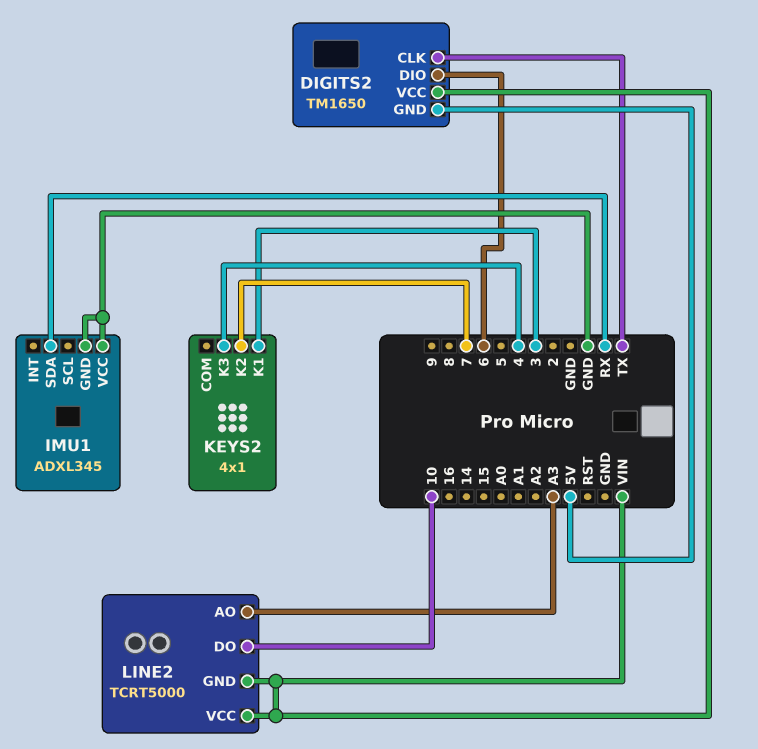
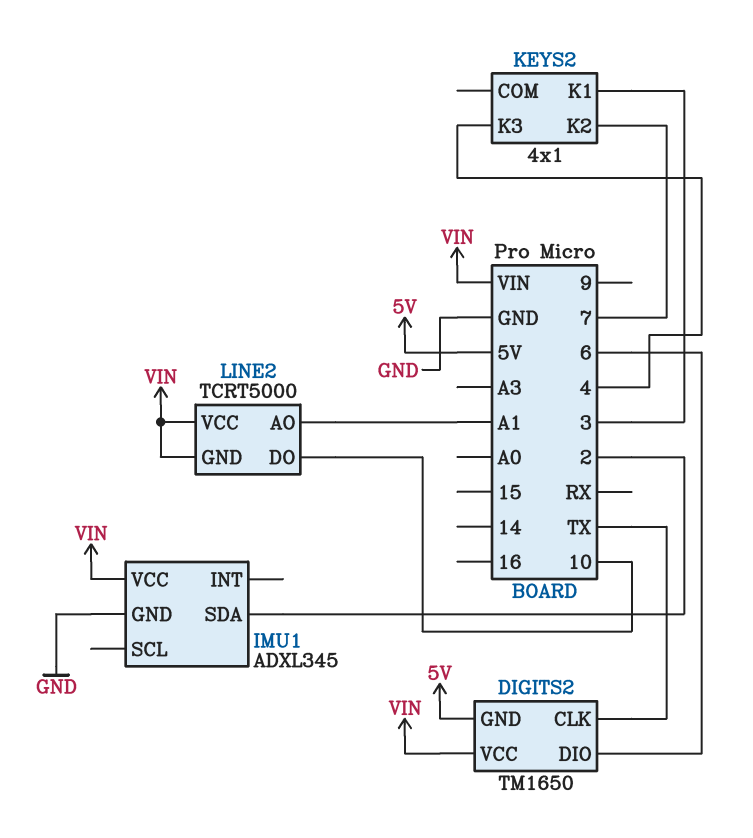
IMU1 pin SDA: RX -> 2
IMU1 pin VCC: GND -> VIN
LINE2 pin AO: A3 -> A1

